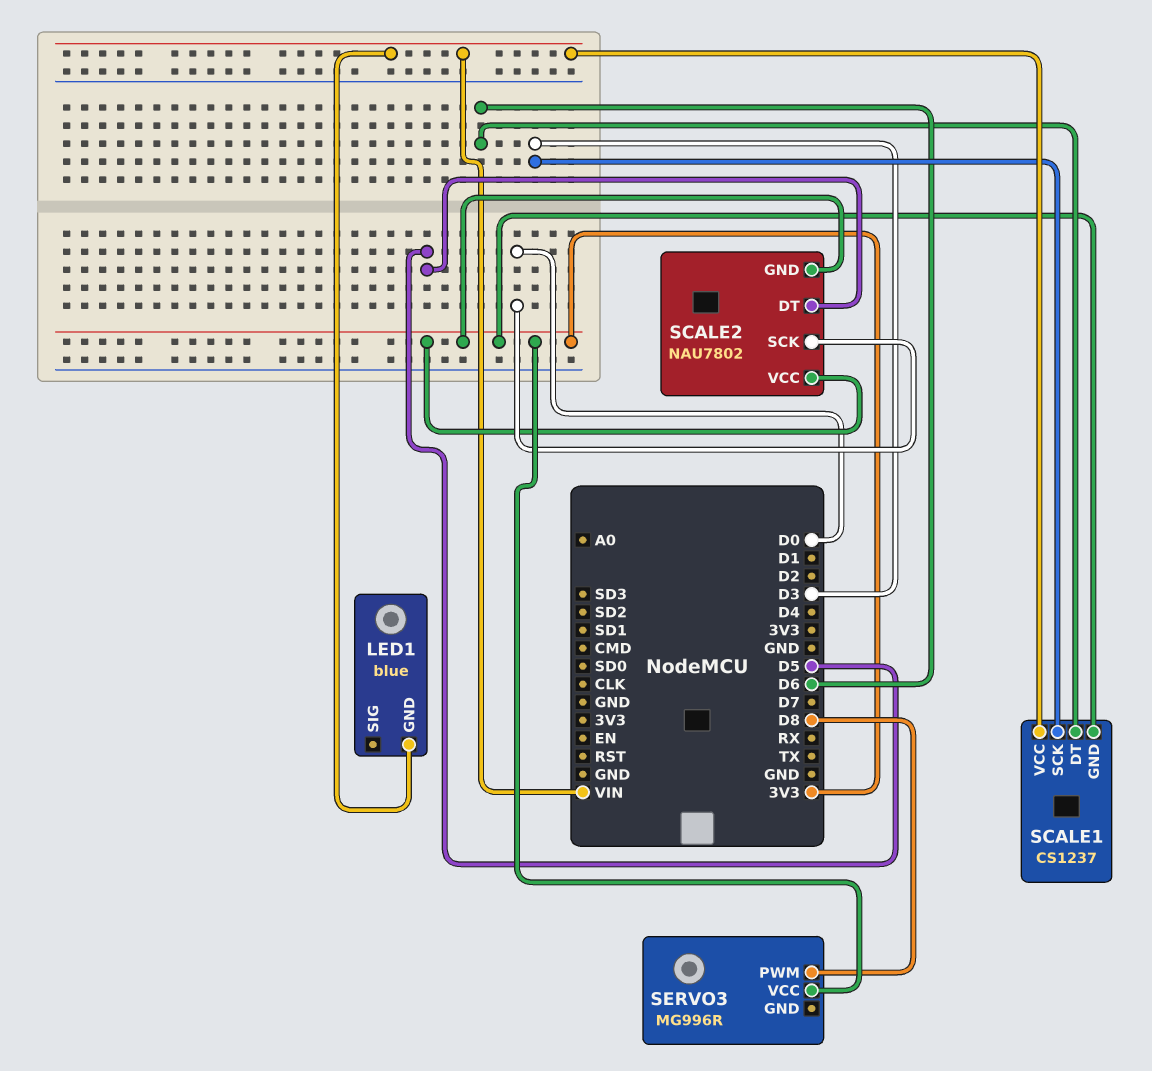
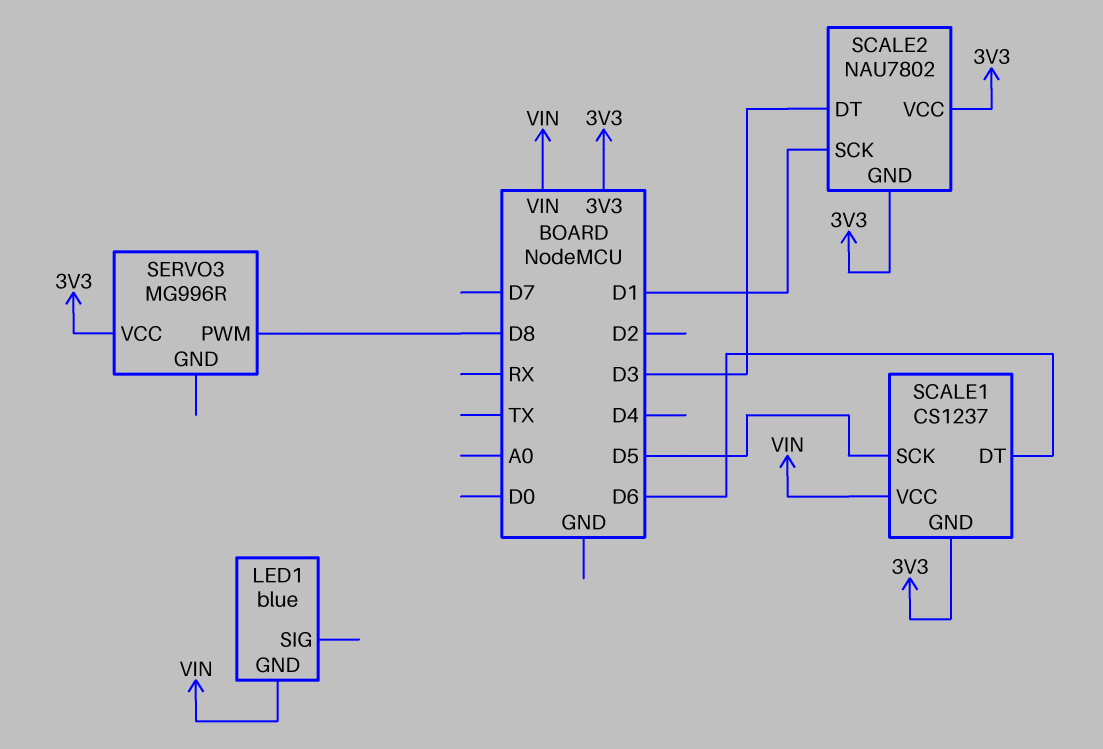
SCALE1 pin SCK: D3 -> D5
SCALE2 pin DT: D5 -> D3
SCALE2 pin SCK: D0 -> D1

